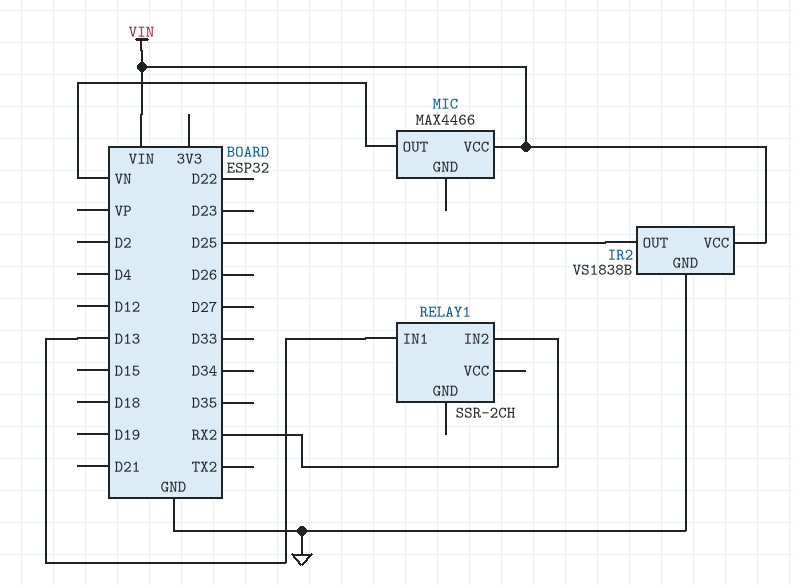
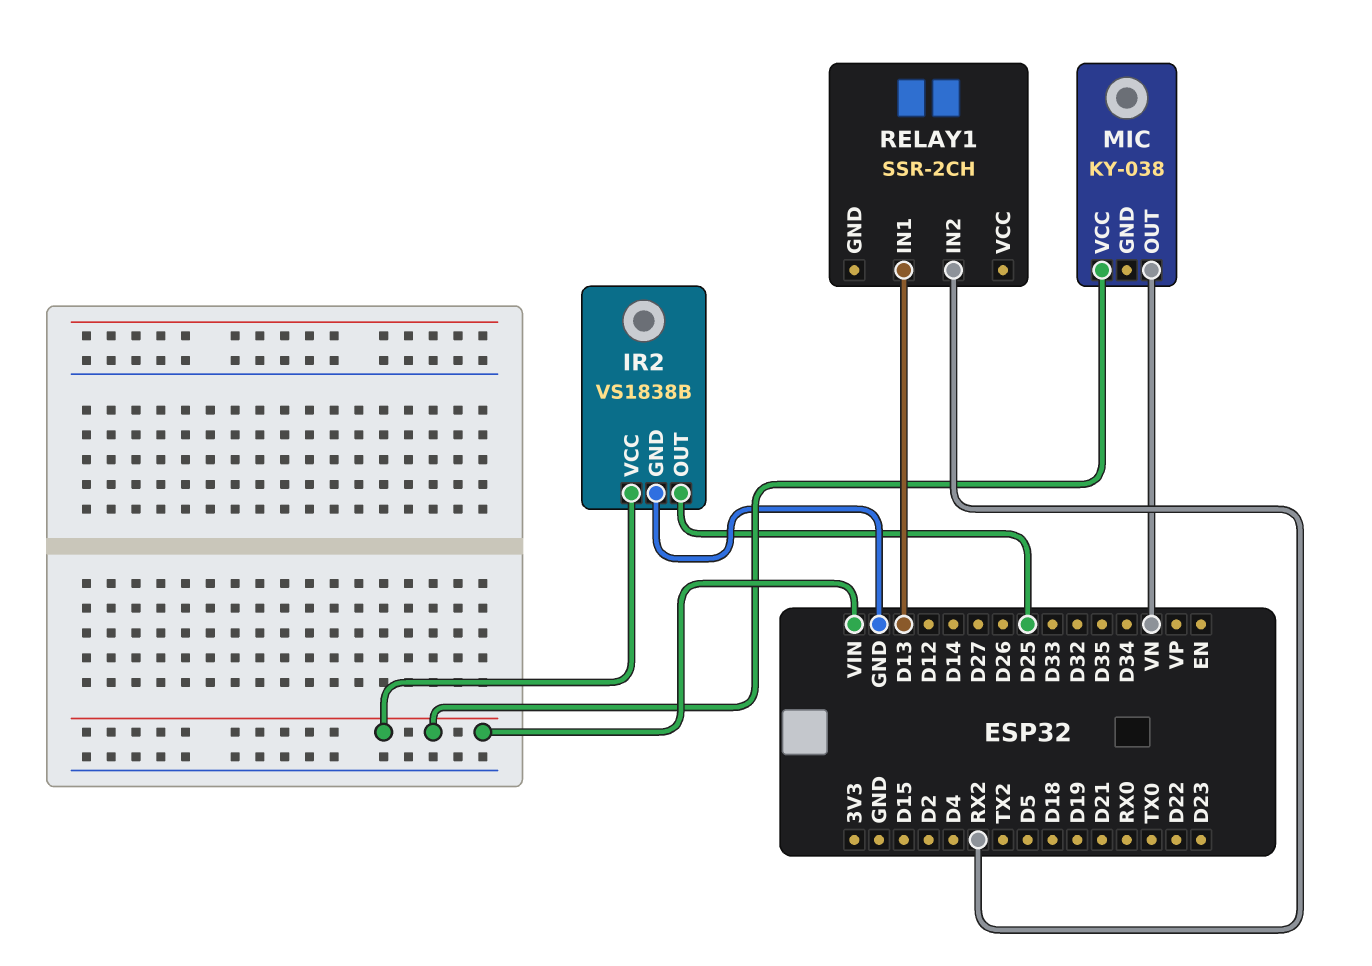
MIC: MAX4466 -> KY-038

